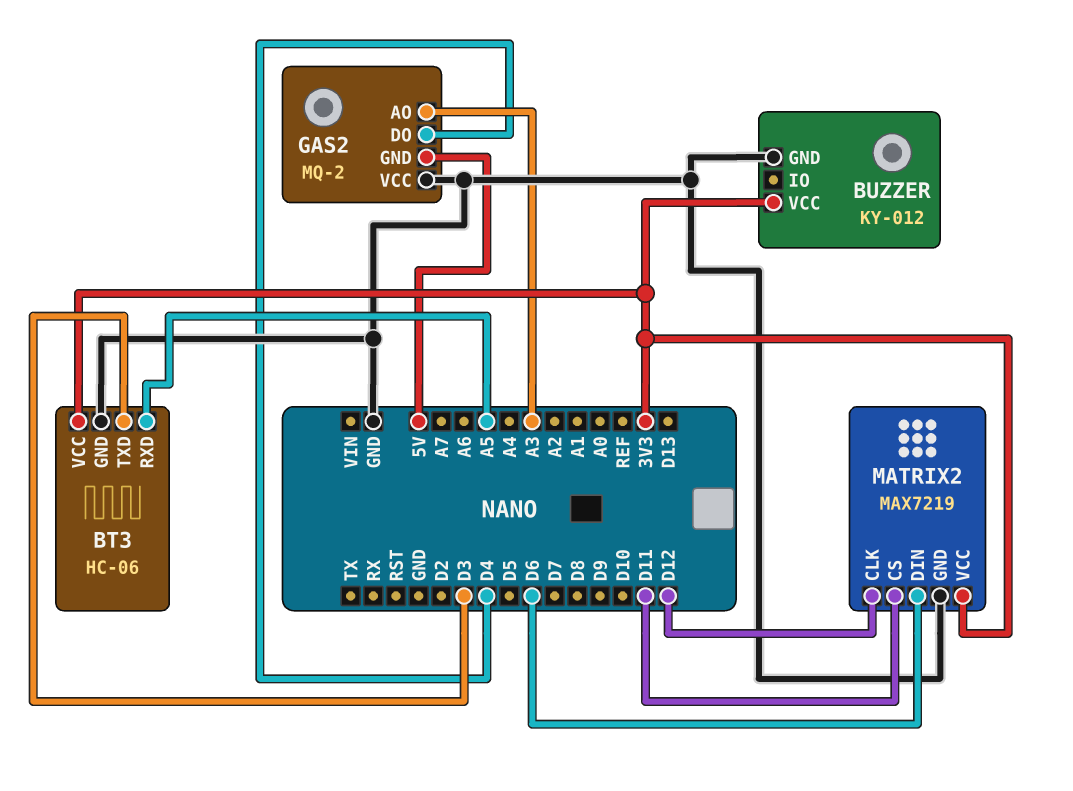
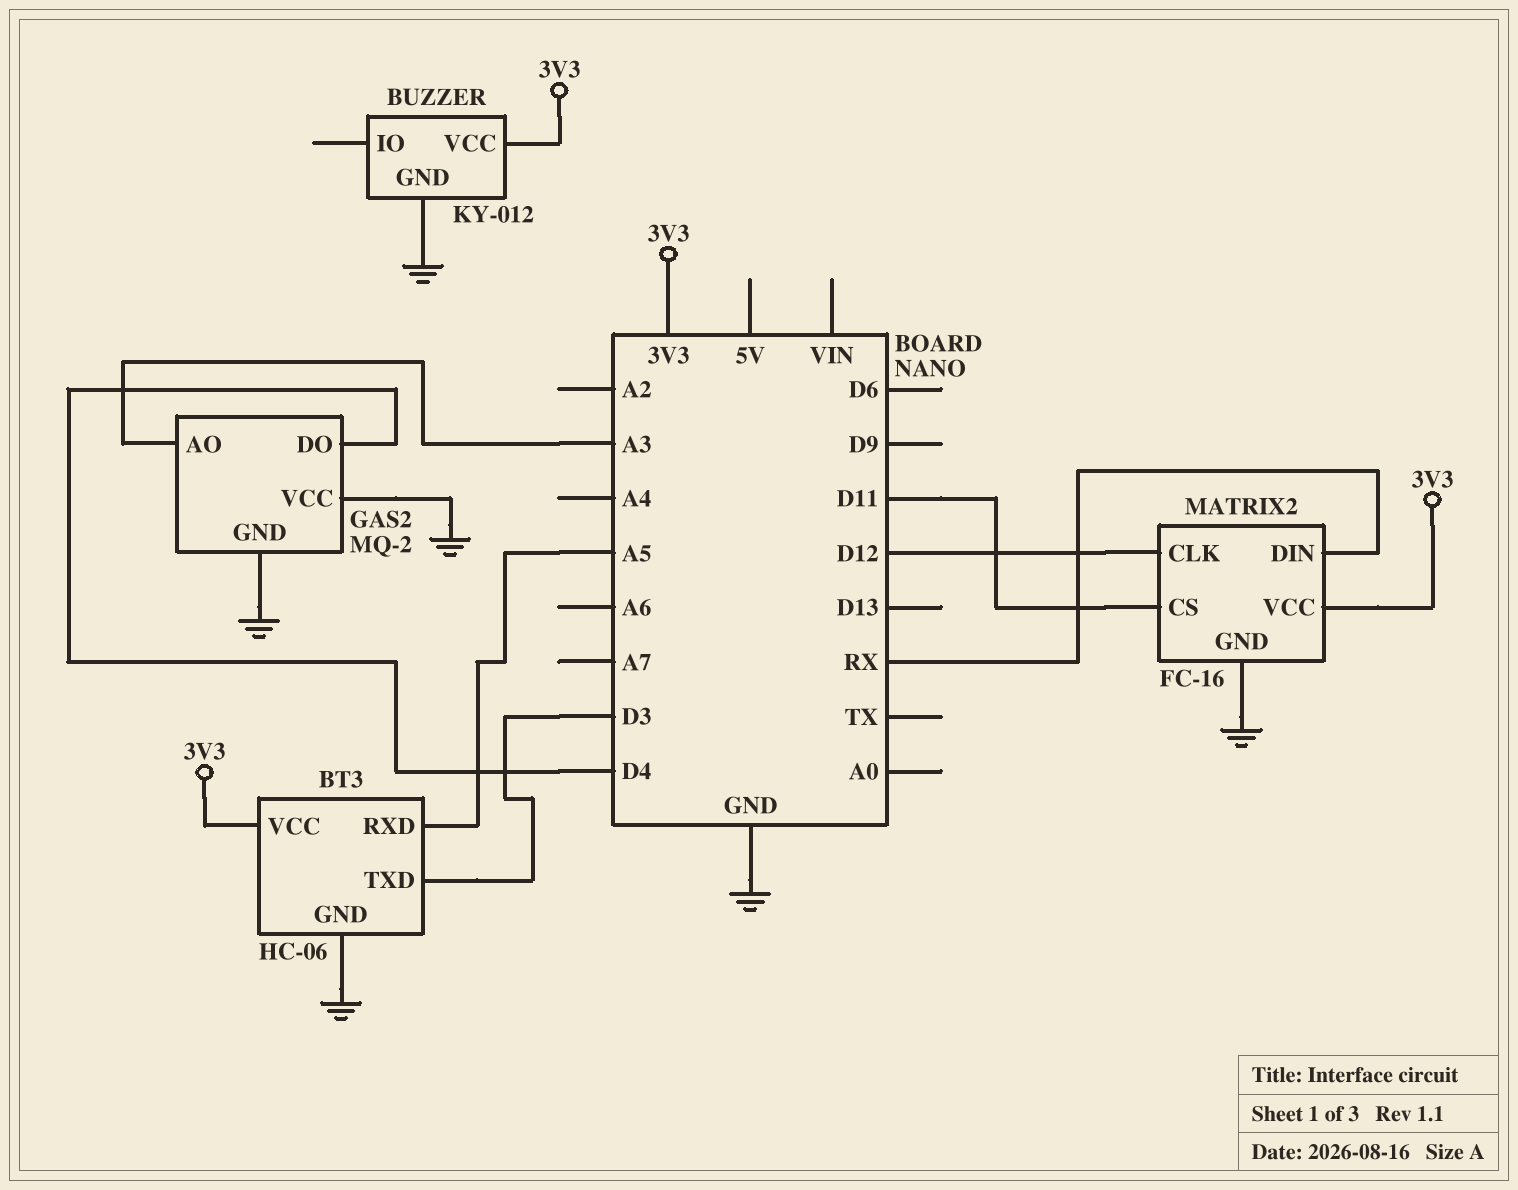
GAS2 pin GND: 5V -> GND
MATRIX2: MAX7219 -> FC-16
MATRIX2 pin DIN: D6 -> RX

